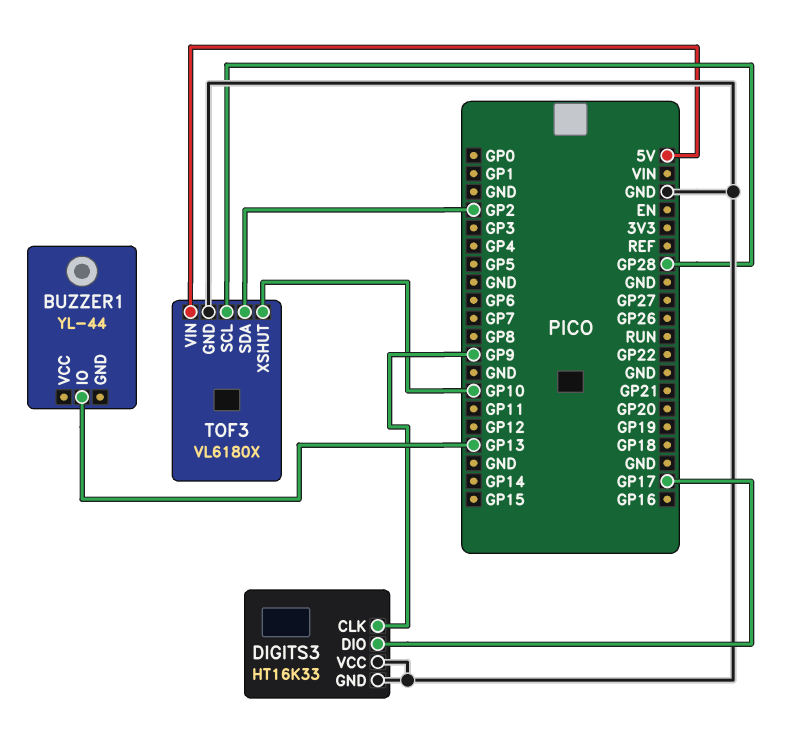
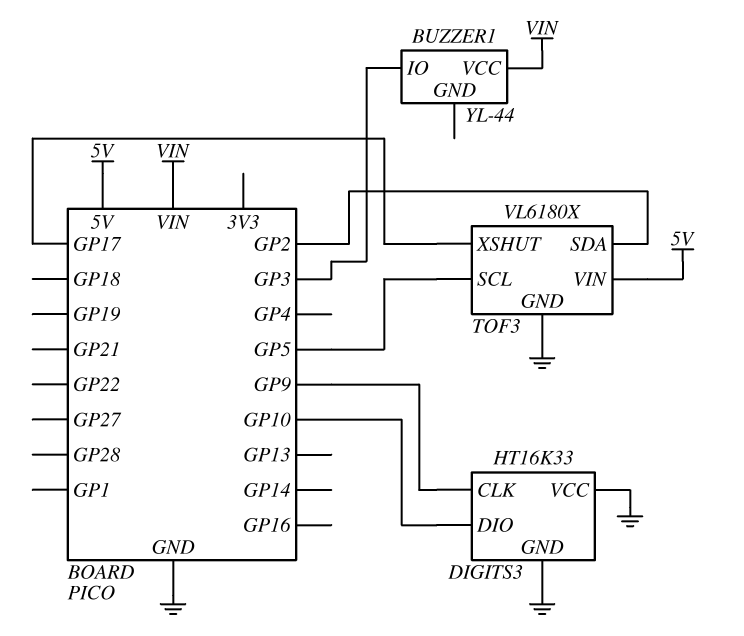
BUZZER1 pin IO: GP13 -> GP3
BUZZER1 pin VCC: none -> VIN
DIGITS3 pin DIO: GP17 -> GP10
TOF3 pin SCL: GP28 -> GP5
TOF3 pin XSHUT: GP10 -> GP17

